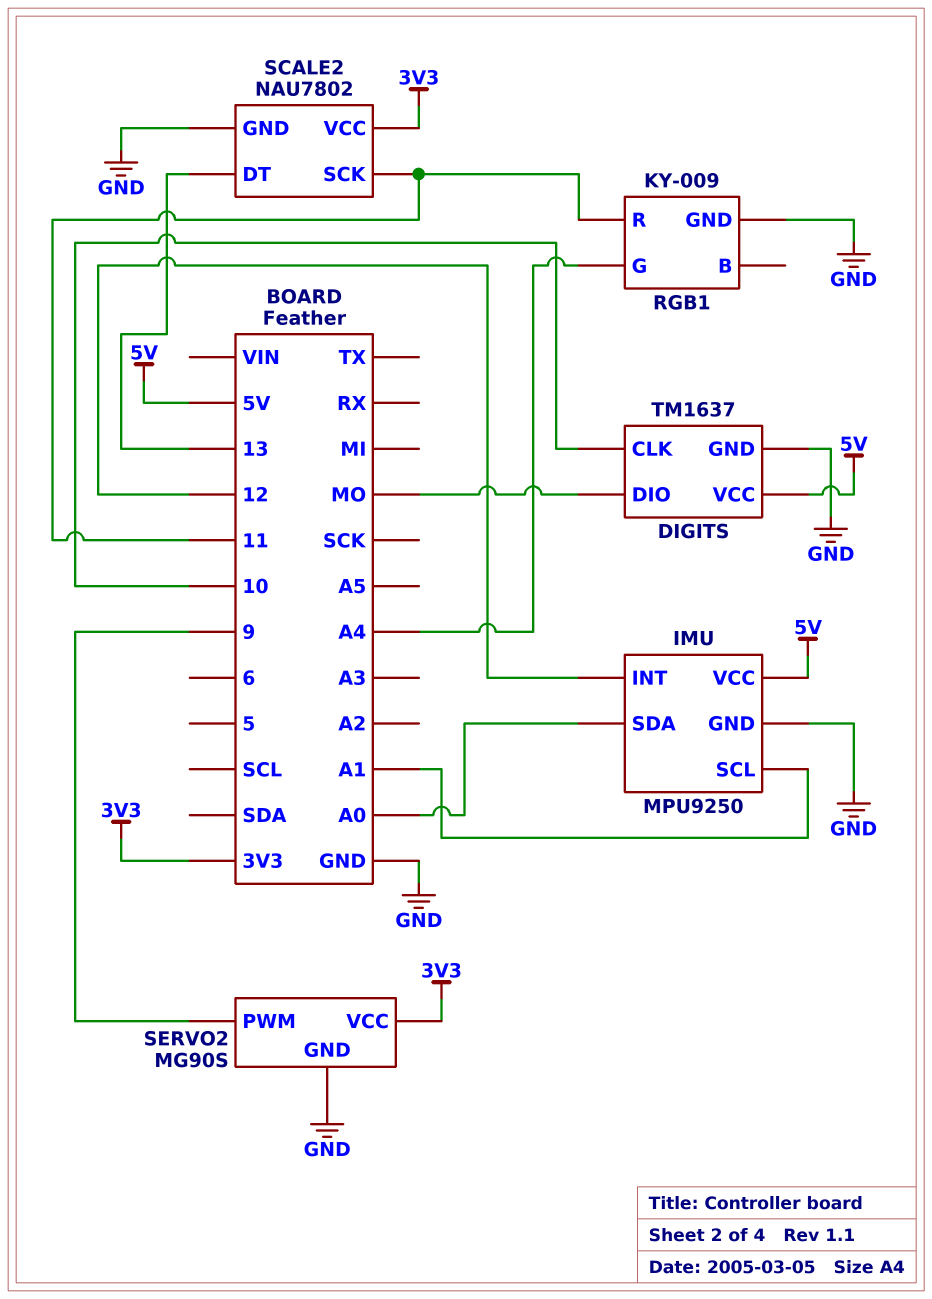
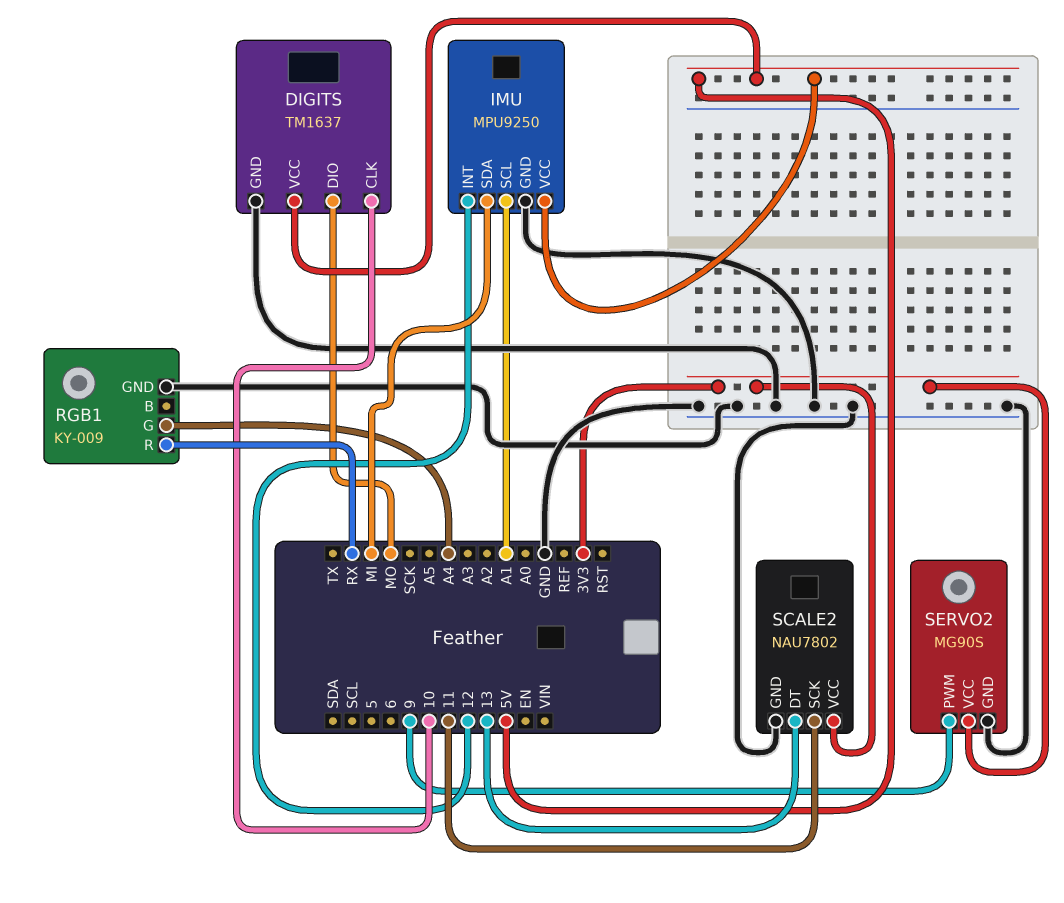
IMU pin SDA: A0 -> MI
RGB1 pin R: 11 -> RX

